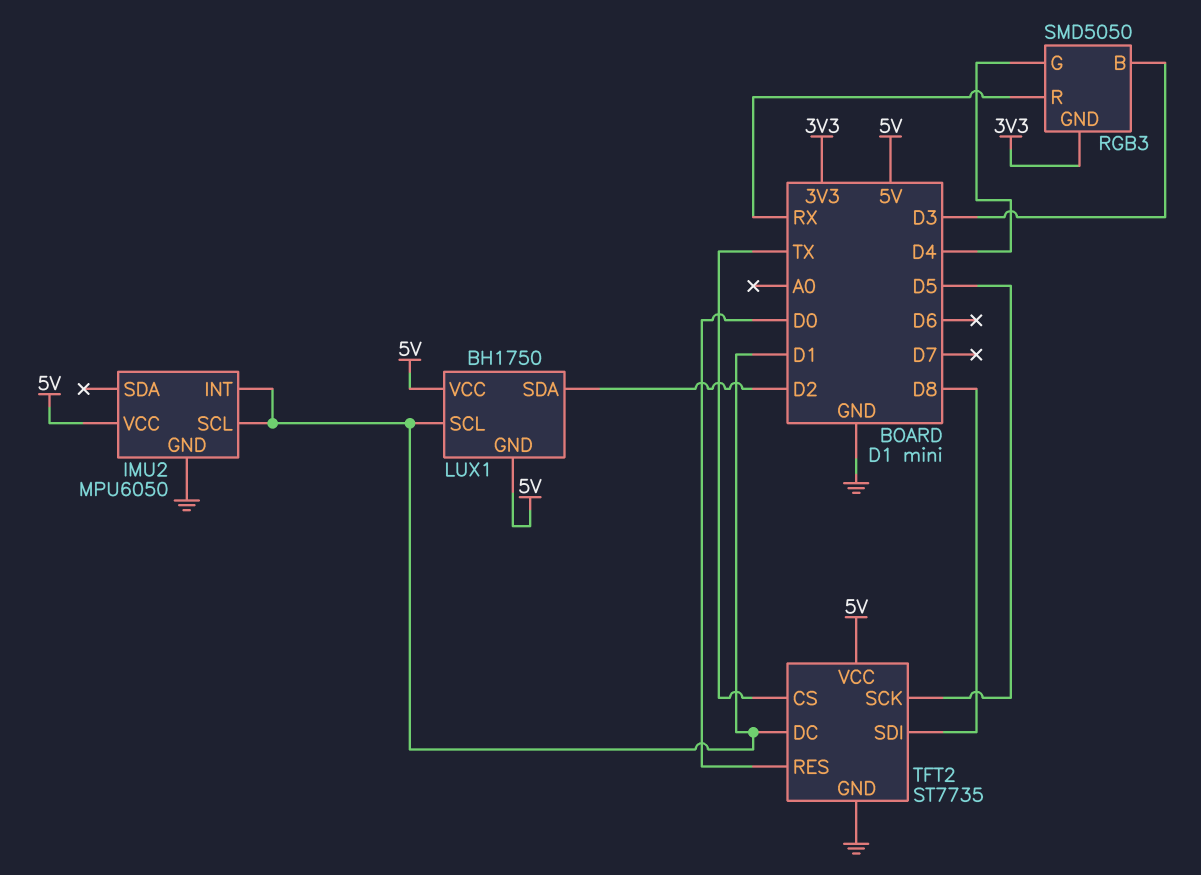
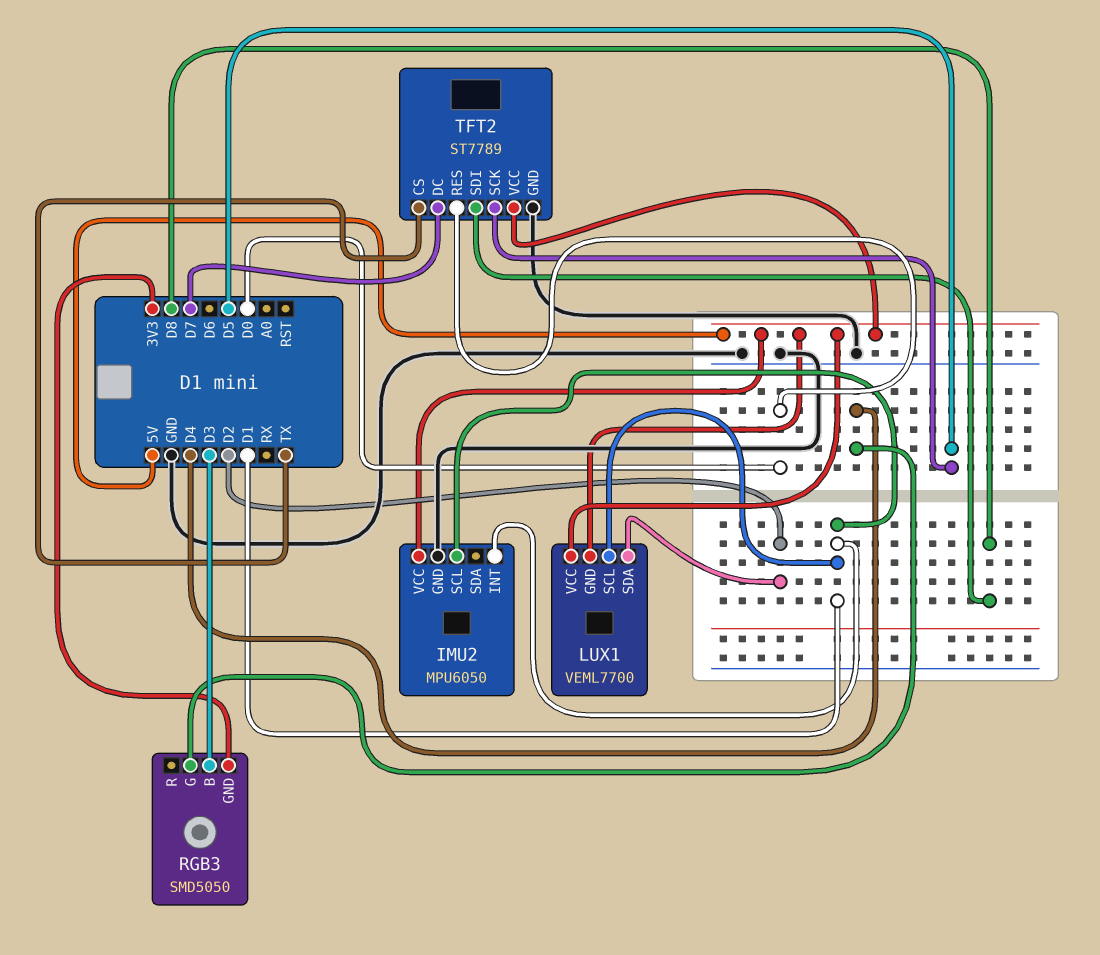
LUX1: BH1750 -> VEML7700
RGB3 pin R: RX -> none
TFT2: ST7735 -> ST7789
TFT2 pin DC: D1 -> D7

